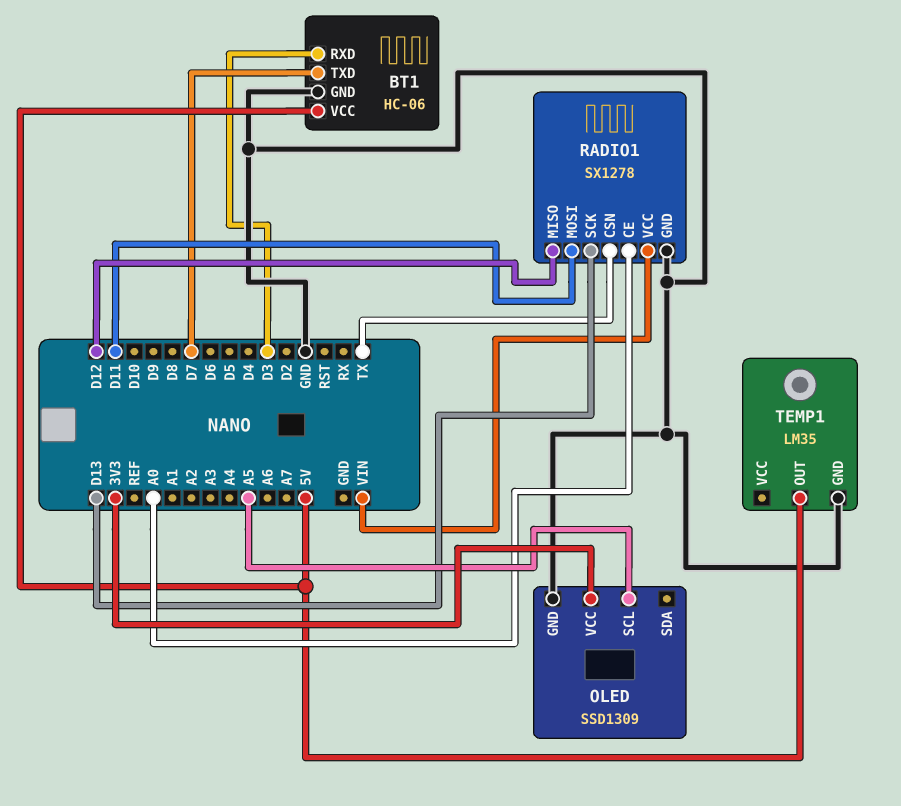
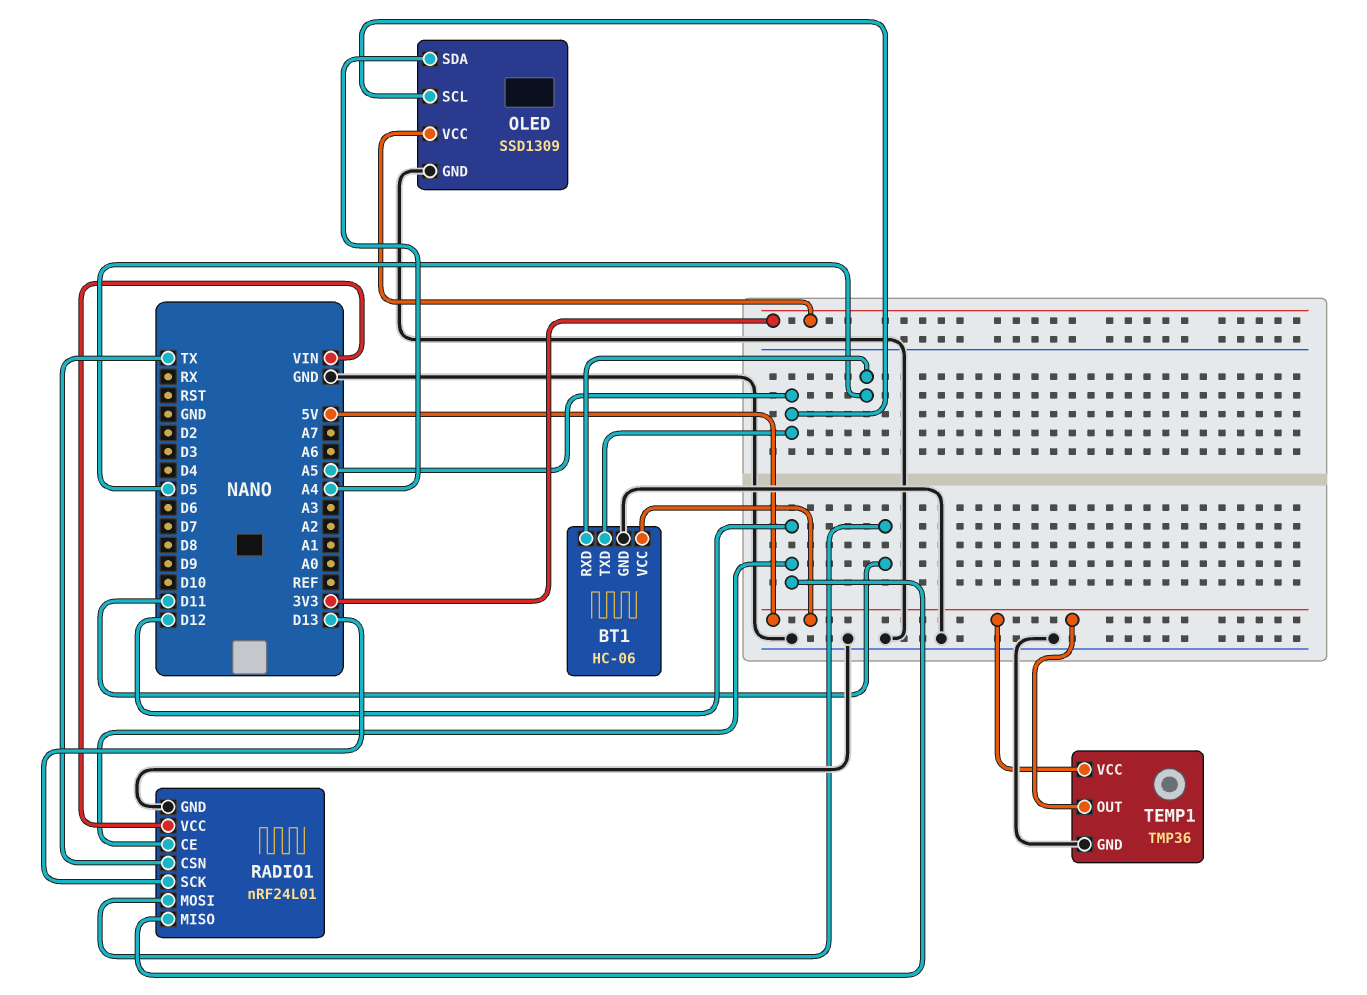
BT1 pin RXD: D3 -> D5
BT1 pin TXD: D7 -> A5
OLED pin SDA: none -> A4
RADIO1: SX1278 -> nRF24L01
RADIO1 pin CE: A0 -> D12
TEMP1: LM35 -> TMP36
TEMP1 pin VCC: none -> 5V

